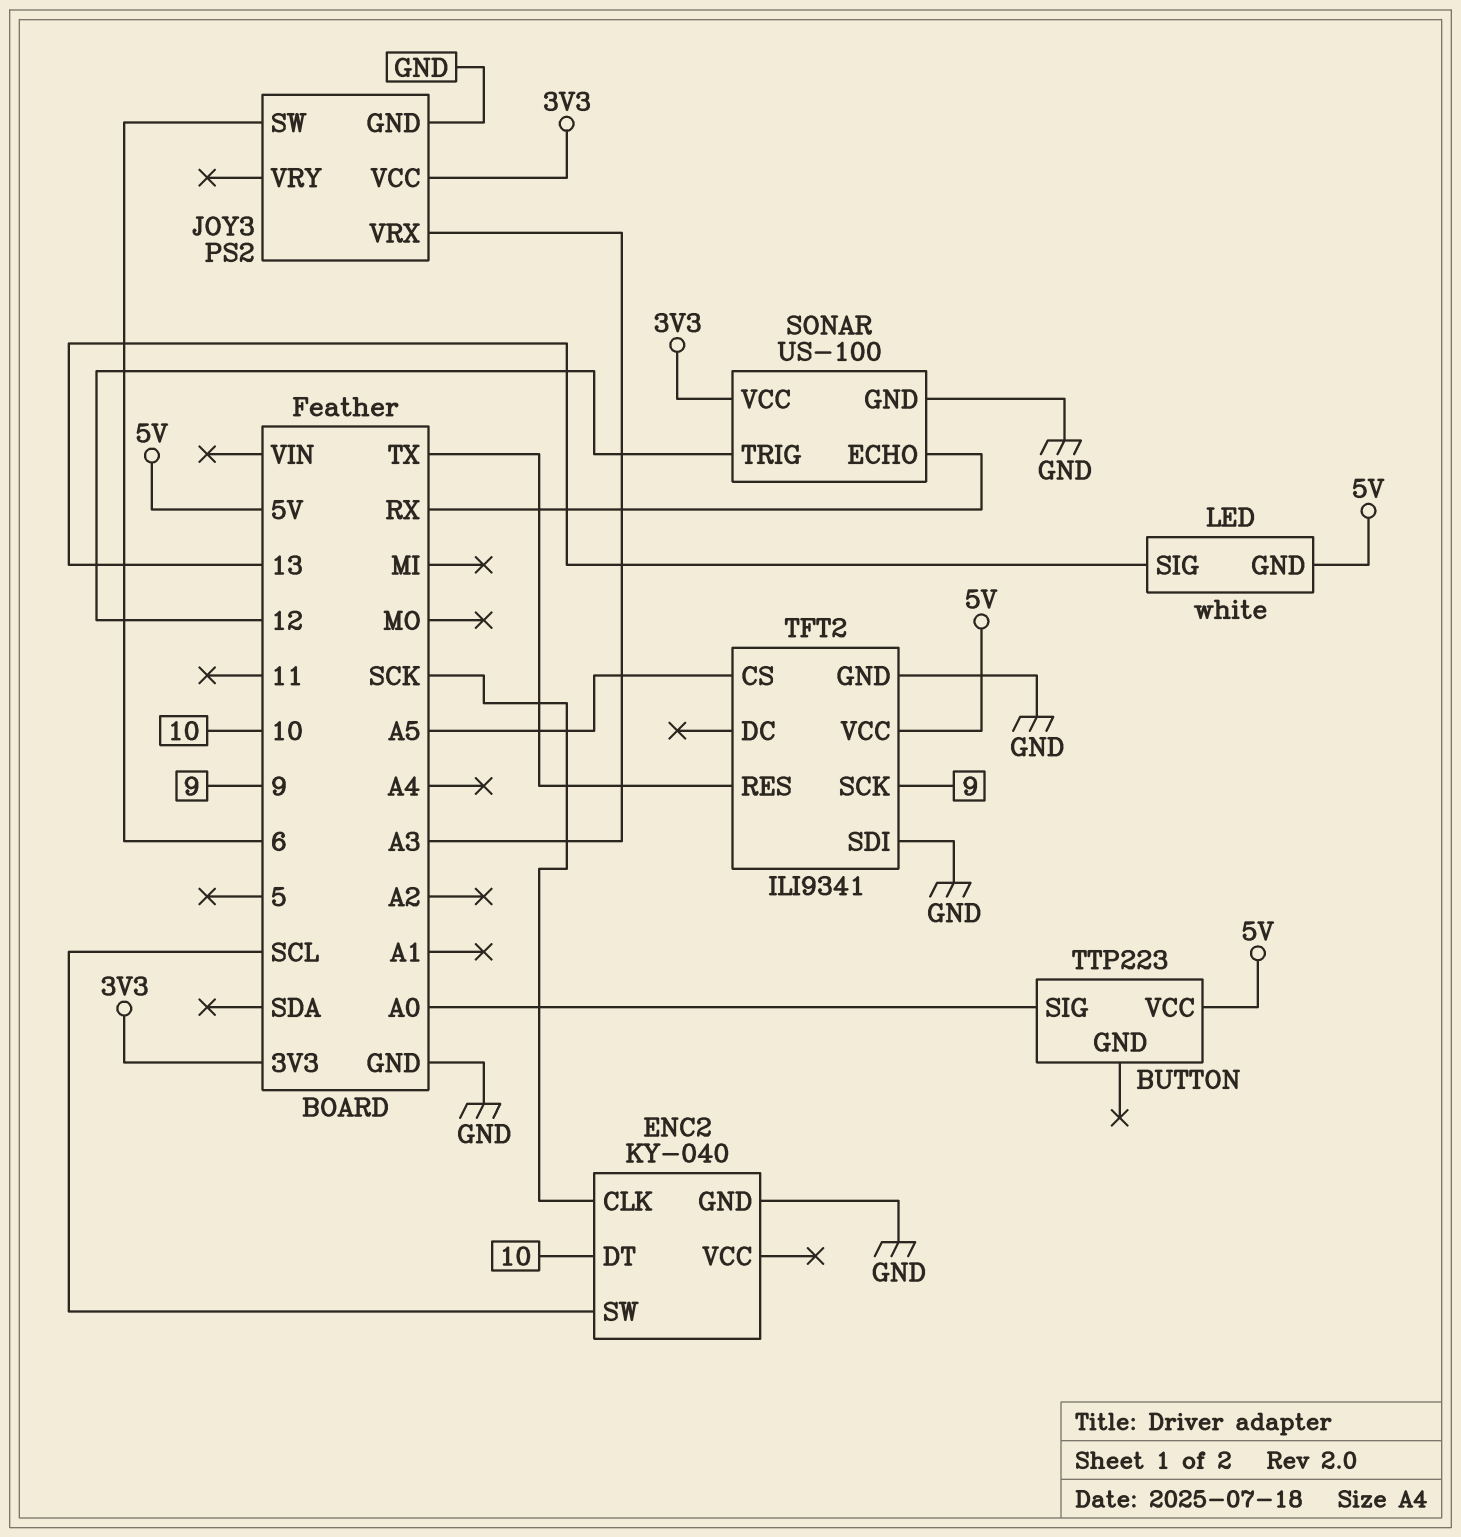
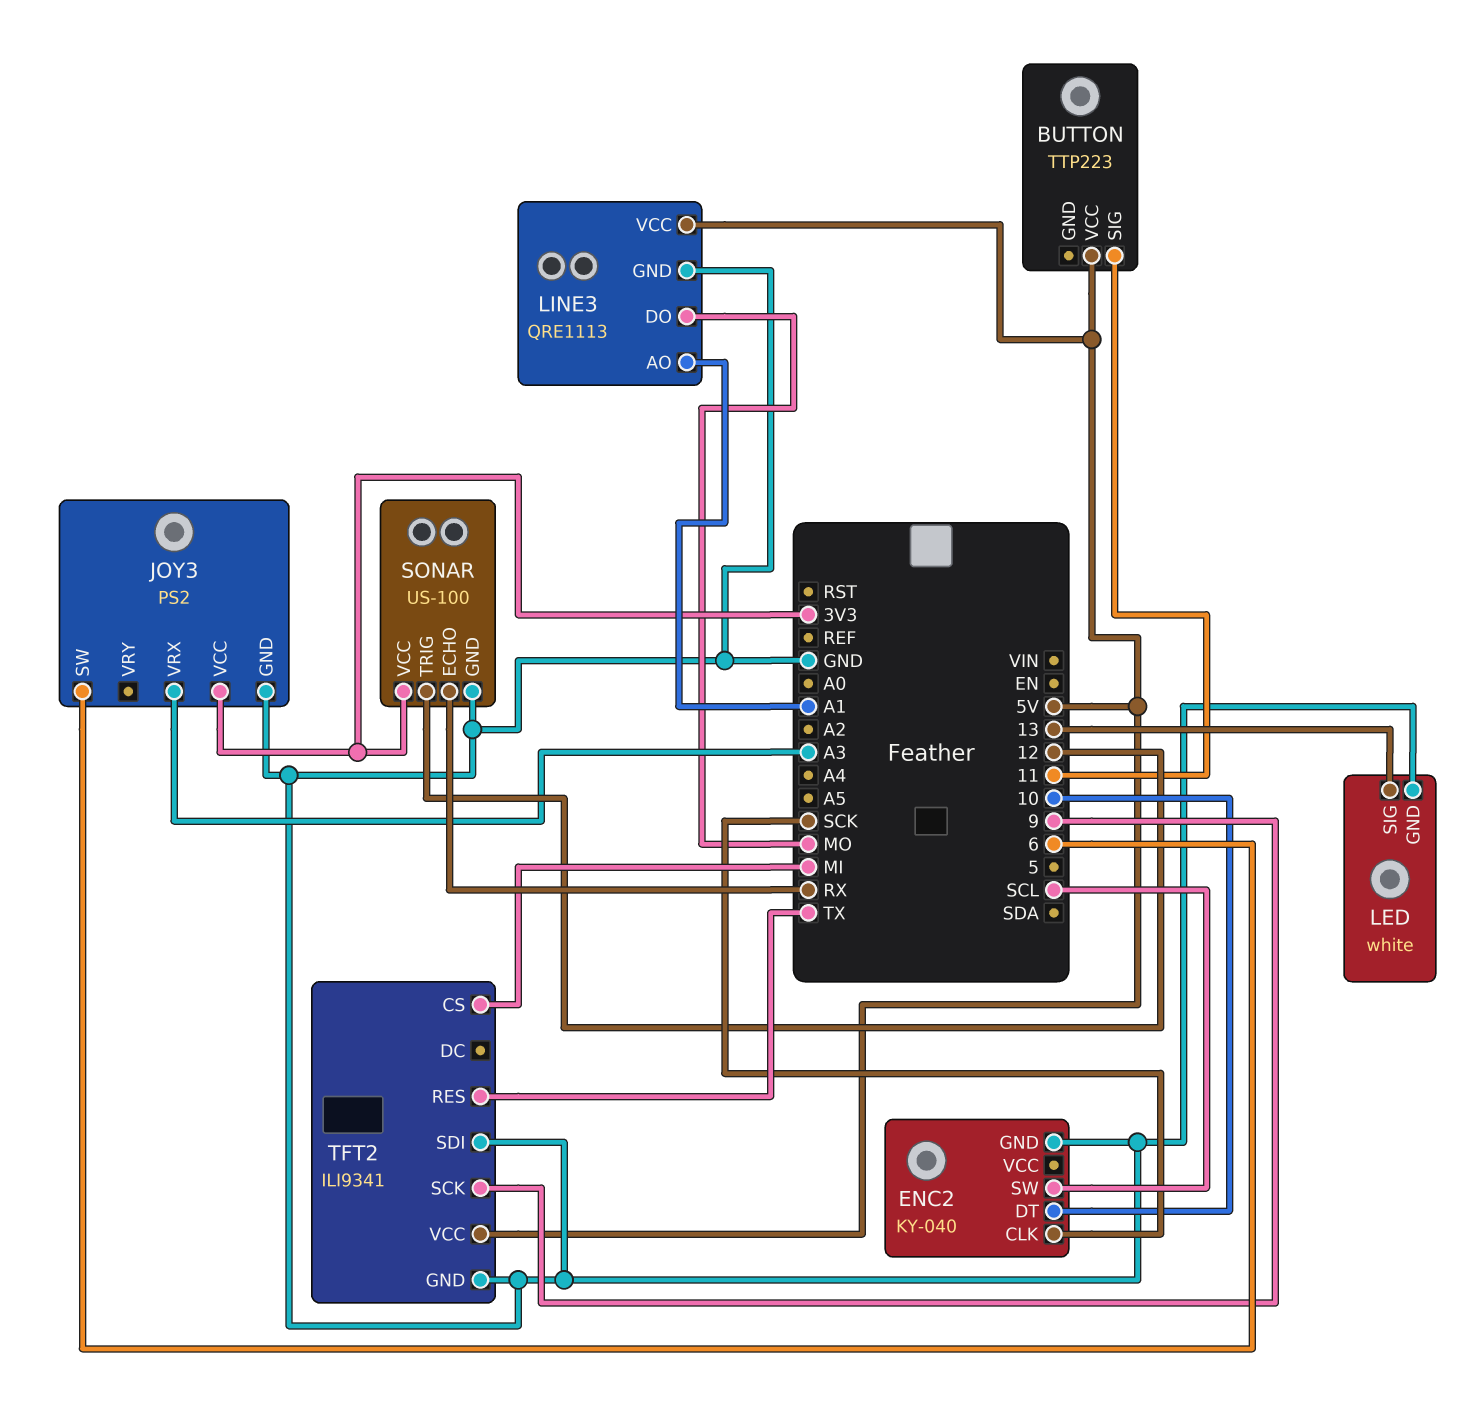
BUTTON pin SIG: A0 -> 11
LED pin GND: 5V -> GND
LINE3: none -> QRE1113
LINE3 pin AO: none -> A1
LINE3 pin DO: none -> MO
LINE3 pin GND: none -> GND
LINE3 pin VCC: none -> 5V
TFT2 pin CS: A5 -> MI

